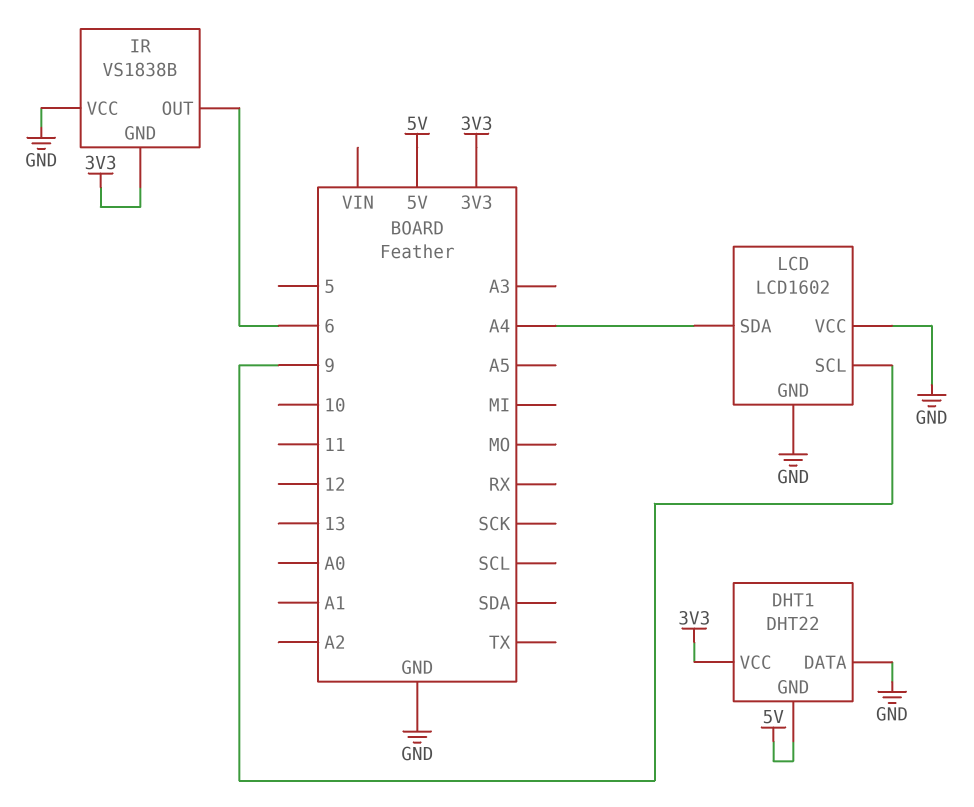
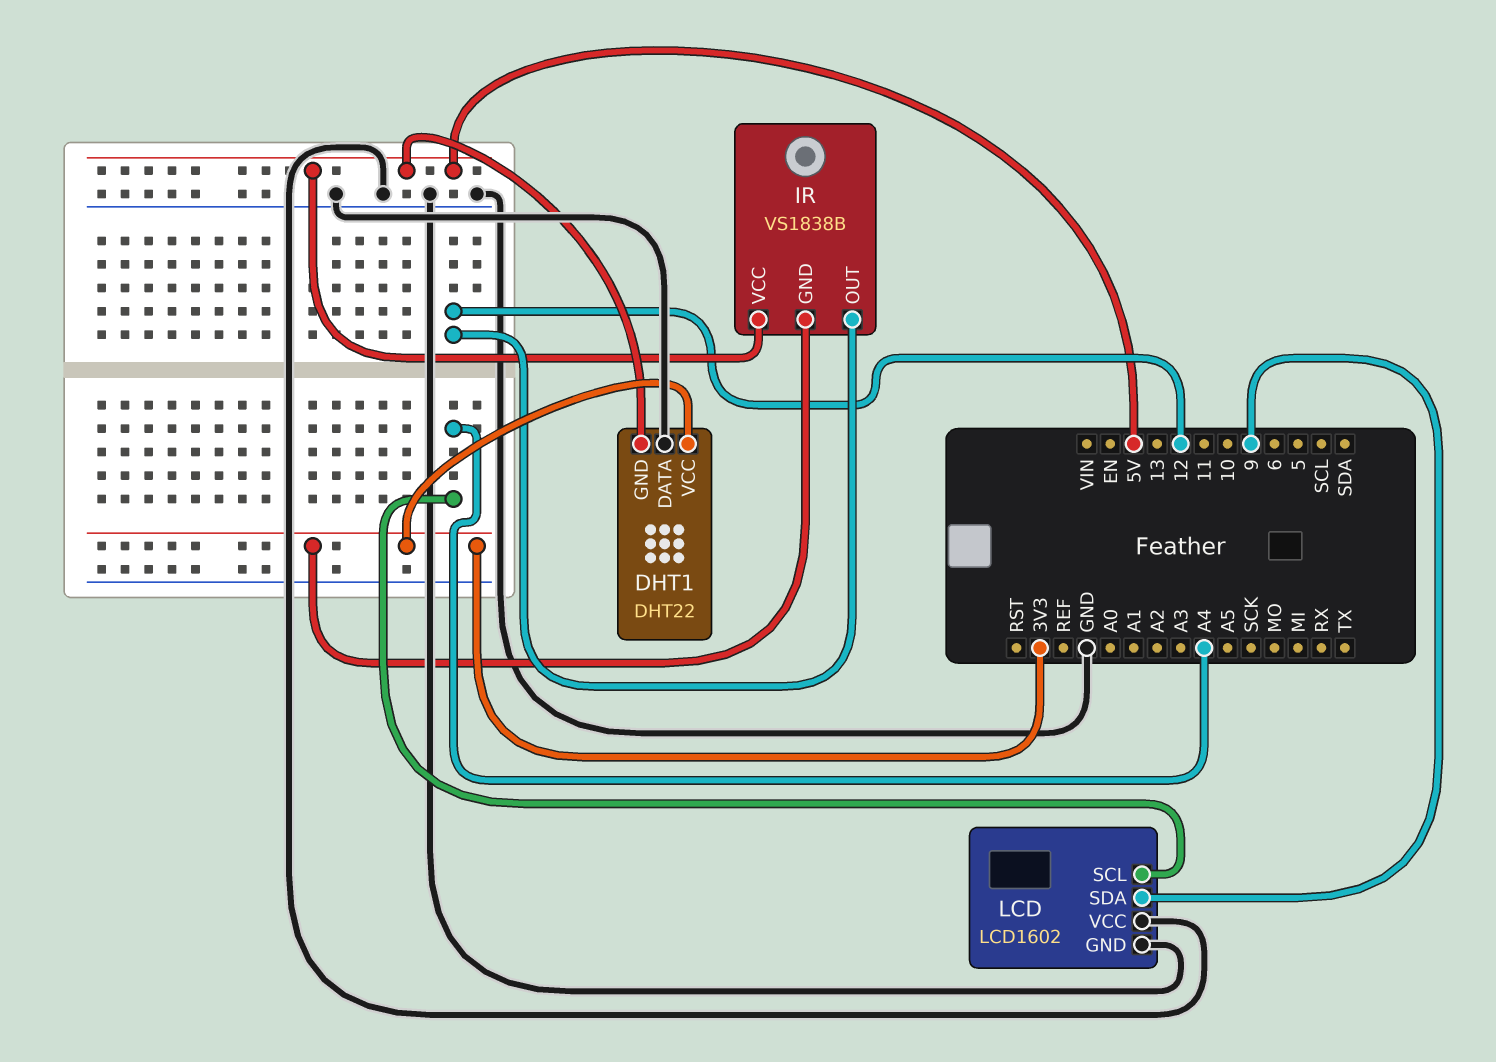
IR pin OUT: 6 -> 12
IR pin VCC: GND -> 5V
LCD pin SCL: 9 -> A4
LCD pin SDA: A4 -> 9

